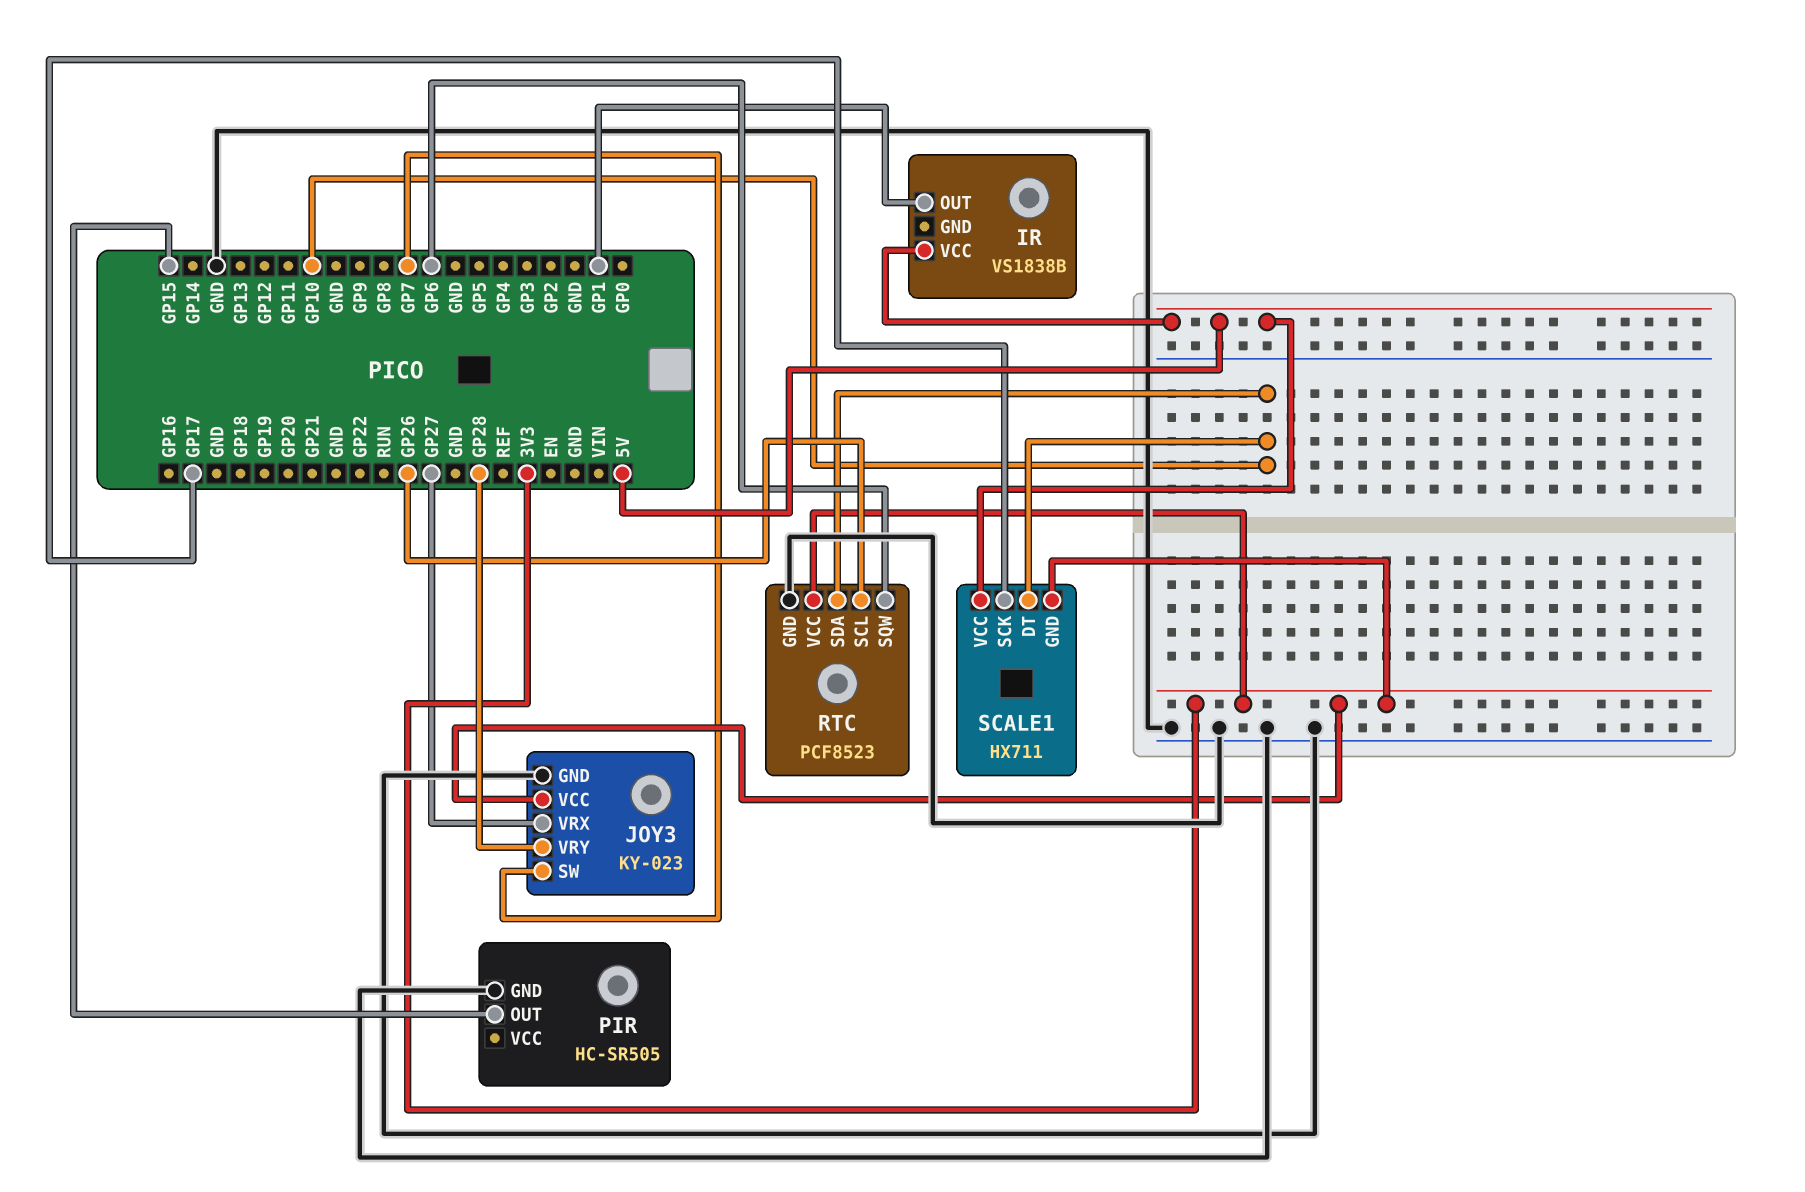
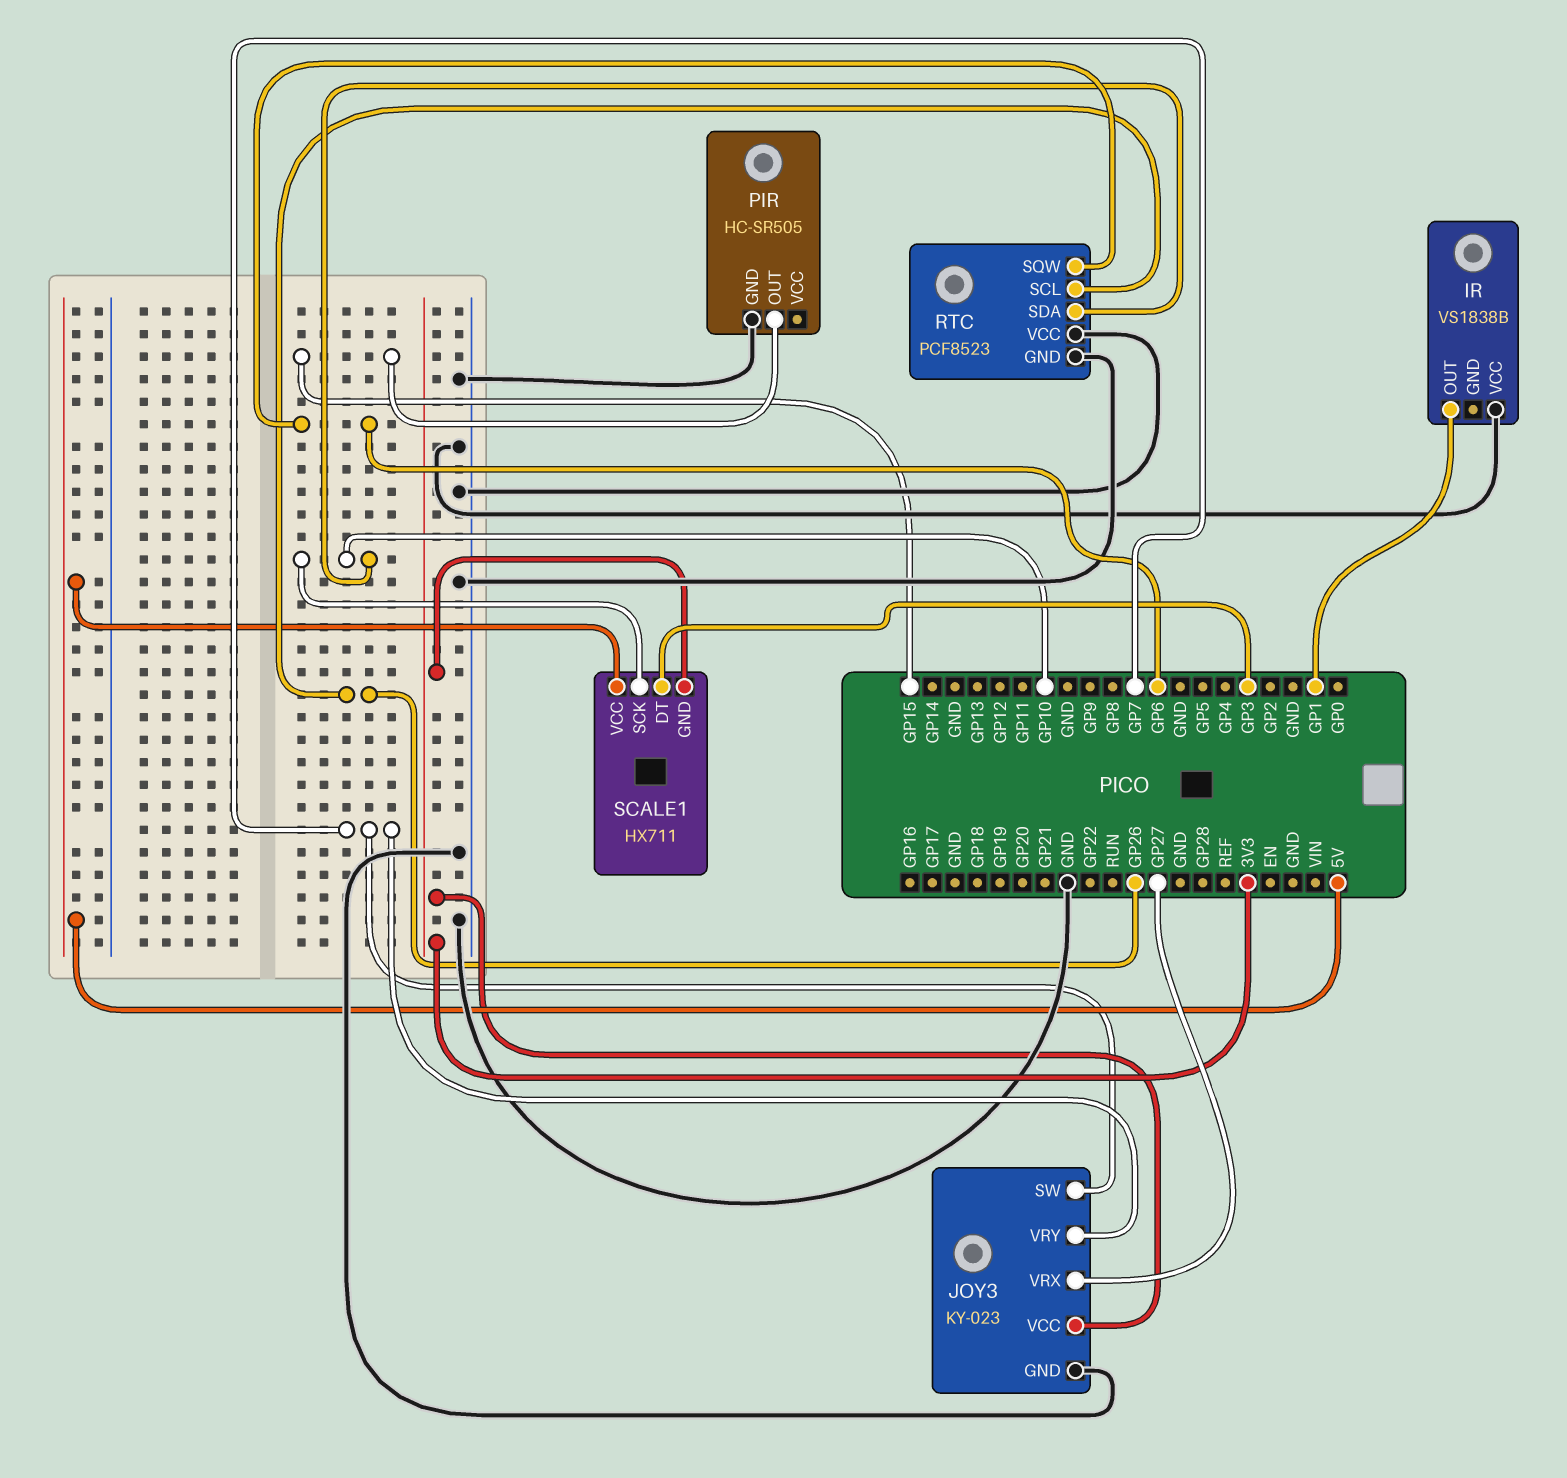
IR pin VCC: 5V -> GND
JOY3 pin VRY: GP28 -> GP7
RTC pin VCC: 3V3 -> GND
SCALE1 pin DT: GP10 -> GP3
SCALE1 pin SCK: GP17 -> GP10

